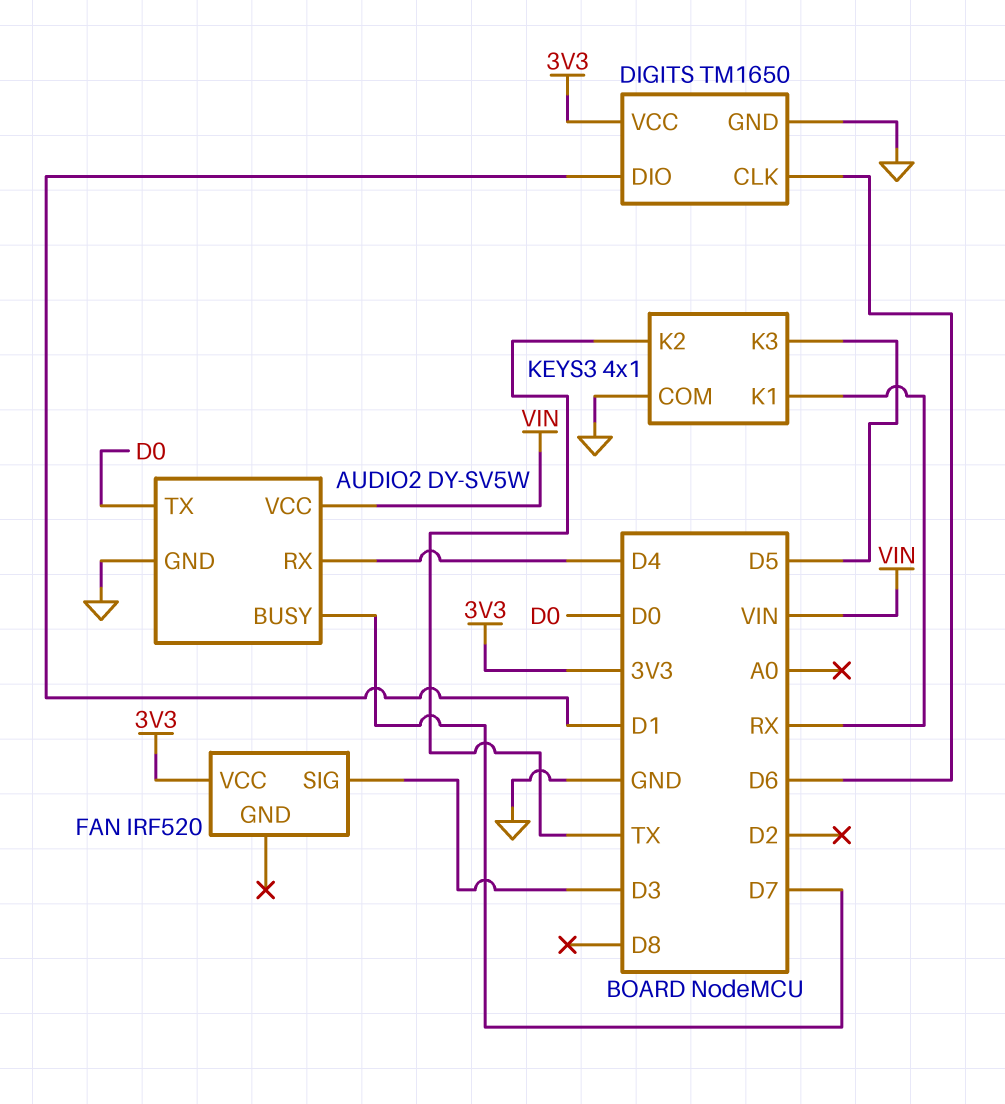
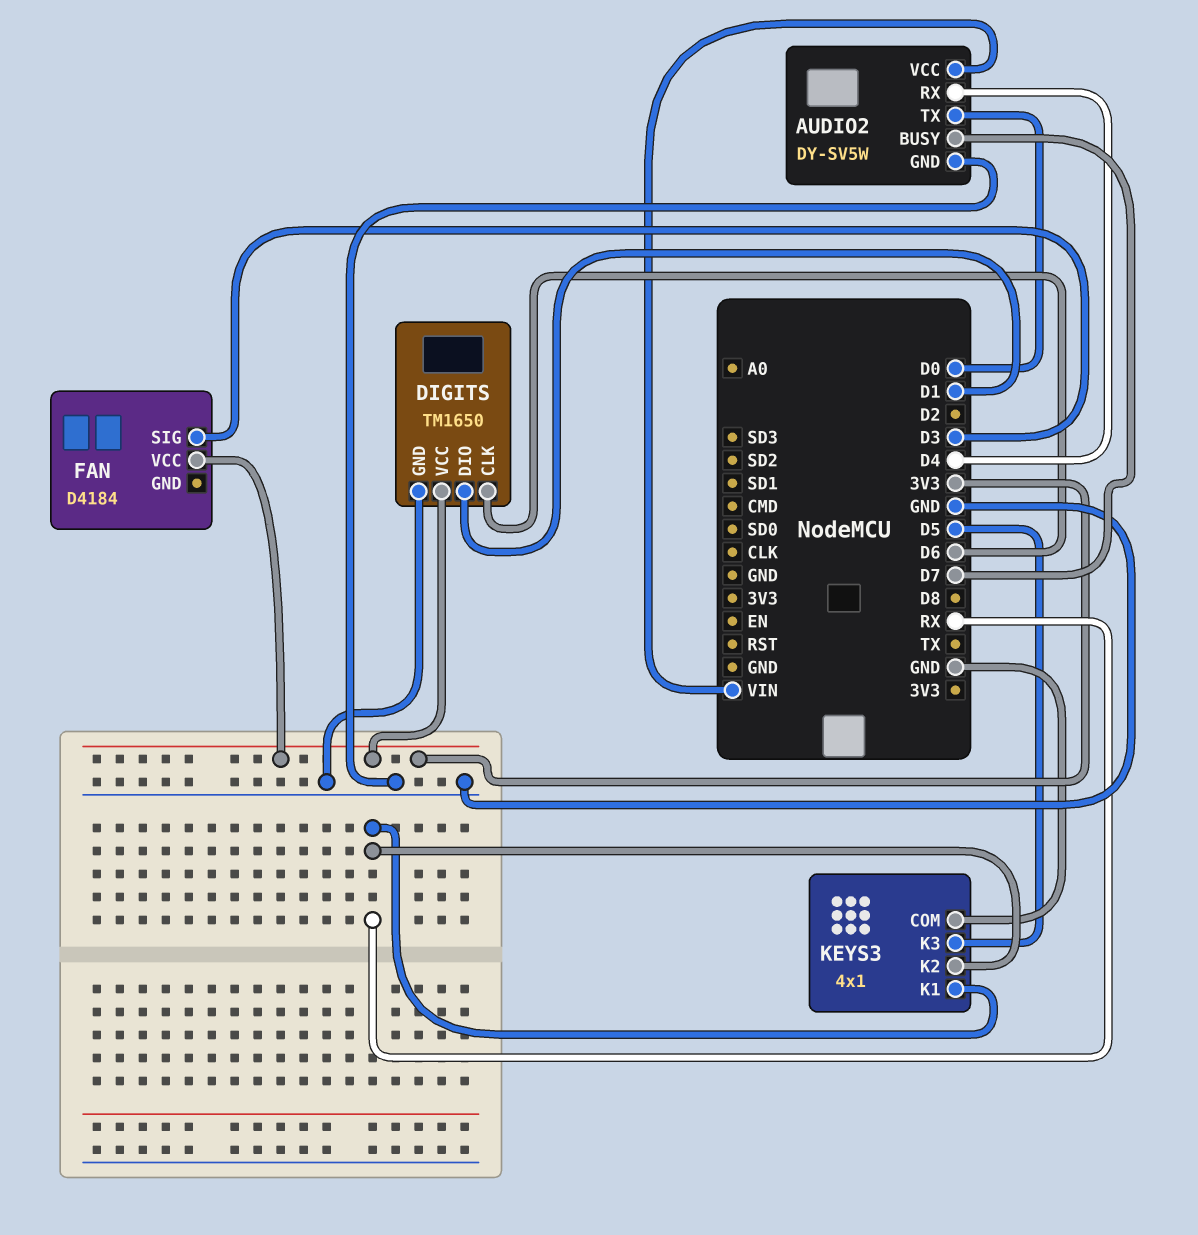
FAN: IRF520 -> D4184
KEYS3 pin K2: TX -> RX

